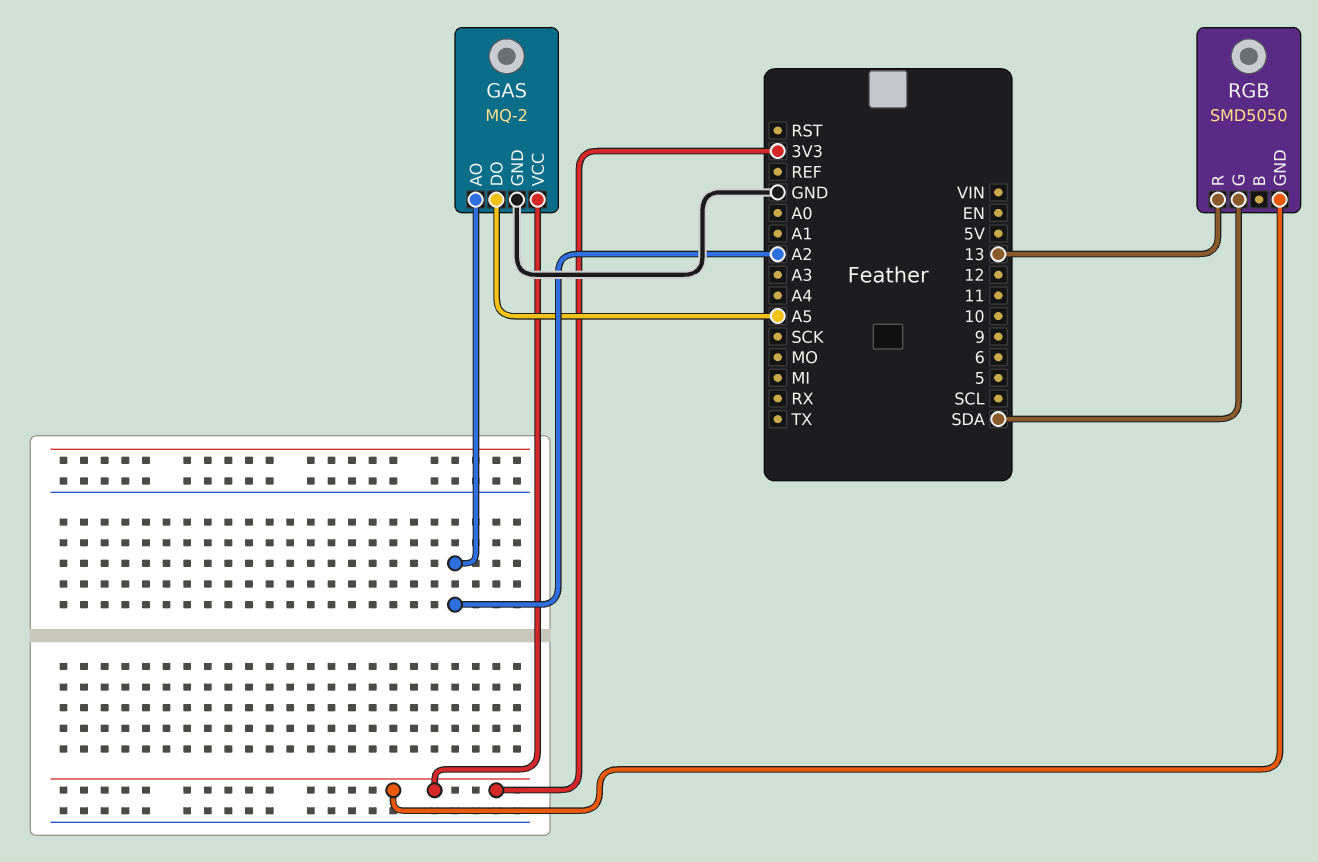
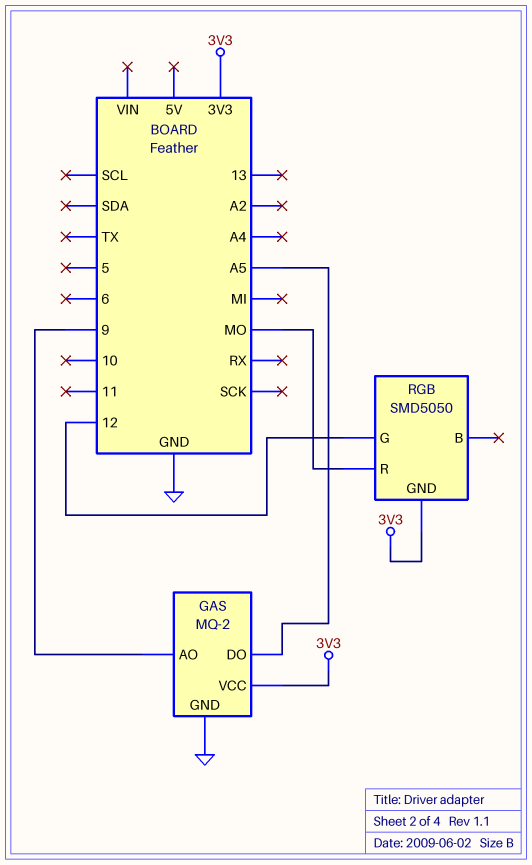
GAS pin AO: A2 -> 9
RGB pin G: SDA -> 12
RGB pin R: 13 -> MO

